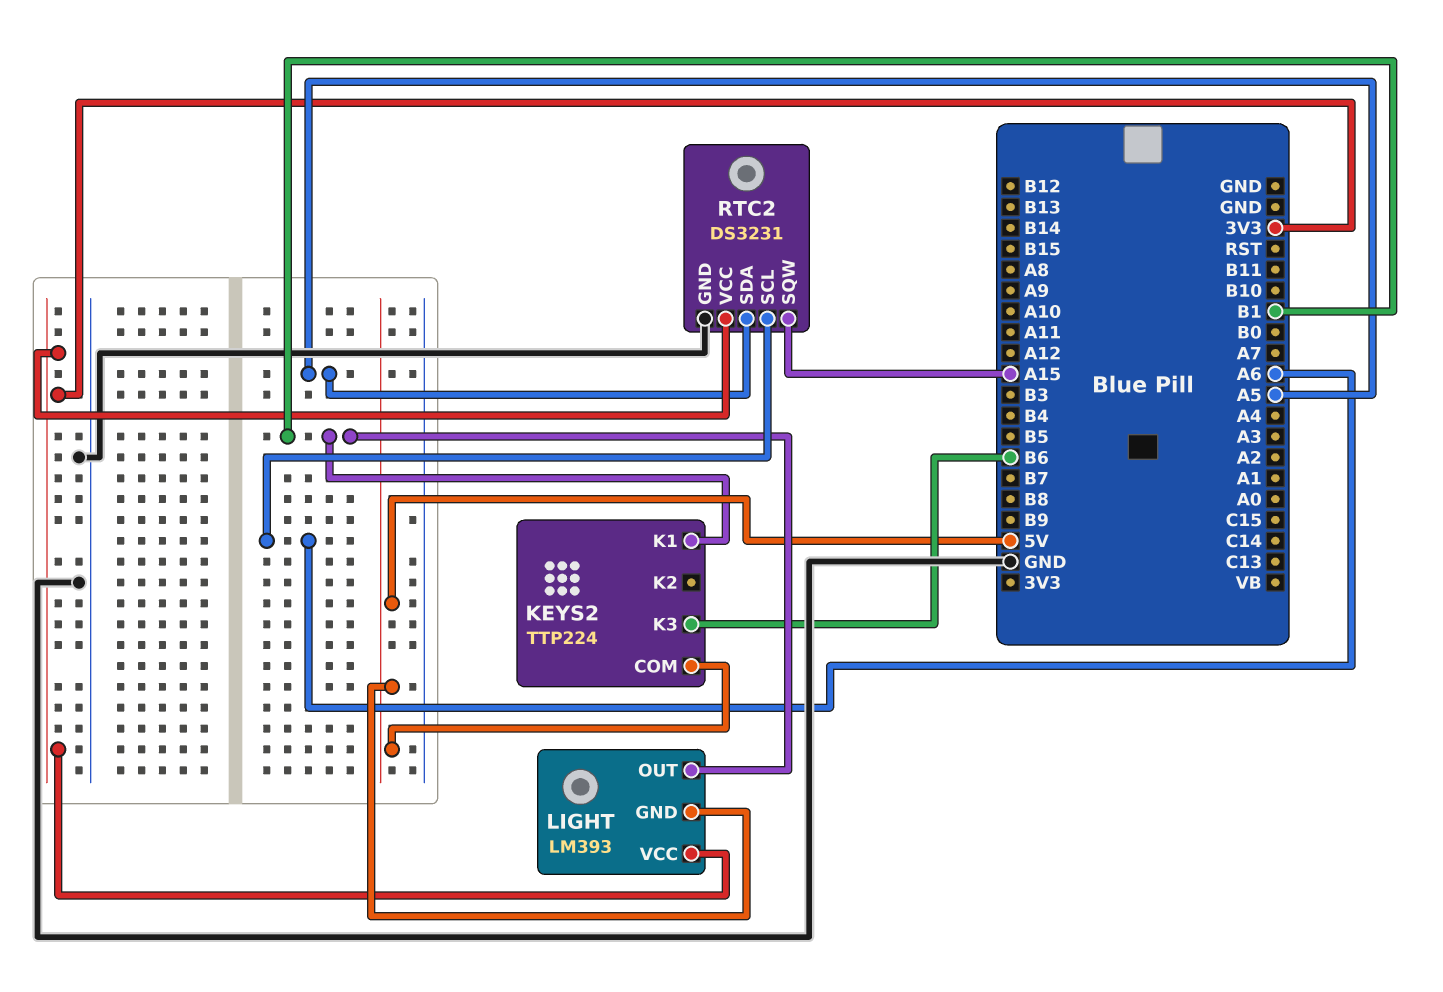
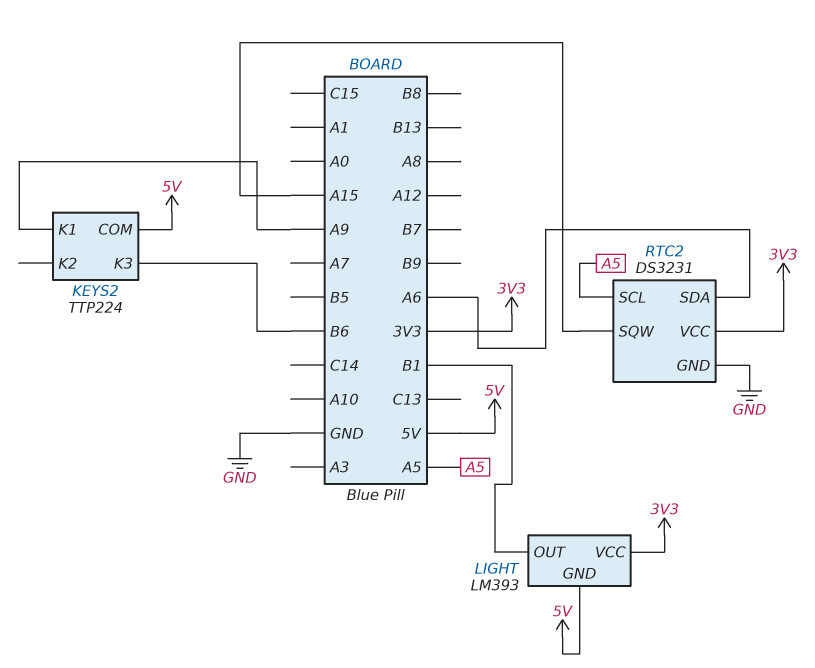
KEYS2 pin K1: B1 -> A9
RTC2 pin SCL: A6 -> A5
RTC2 pin SDA: A5 -> A6

